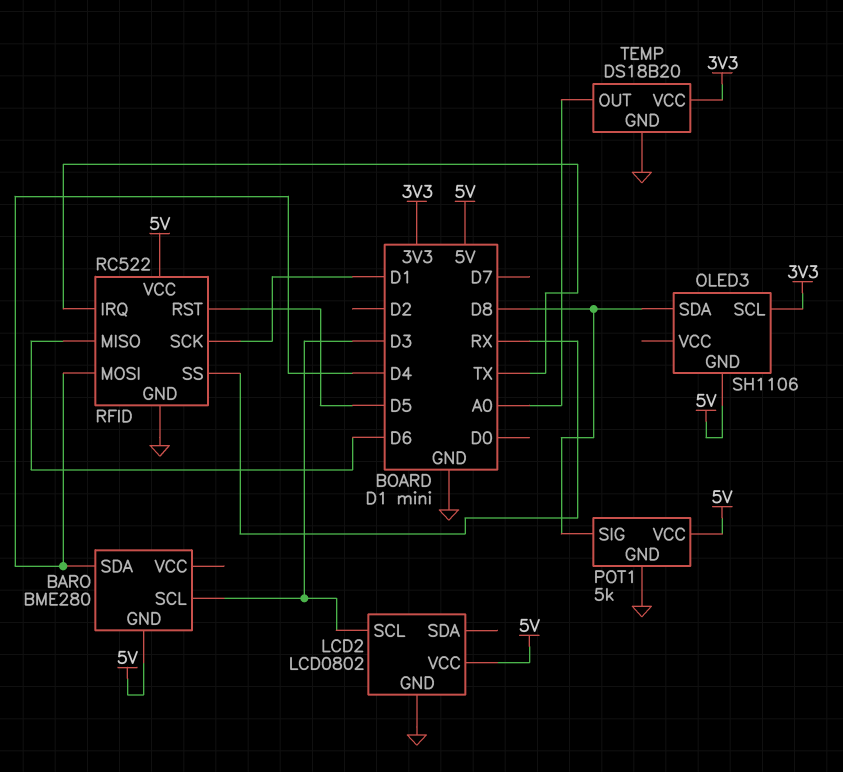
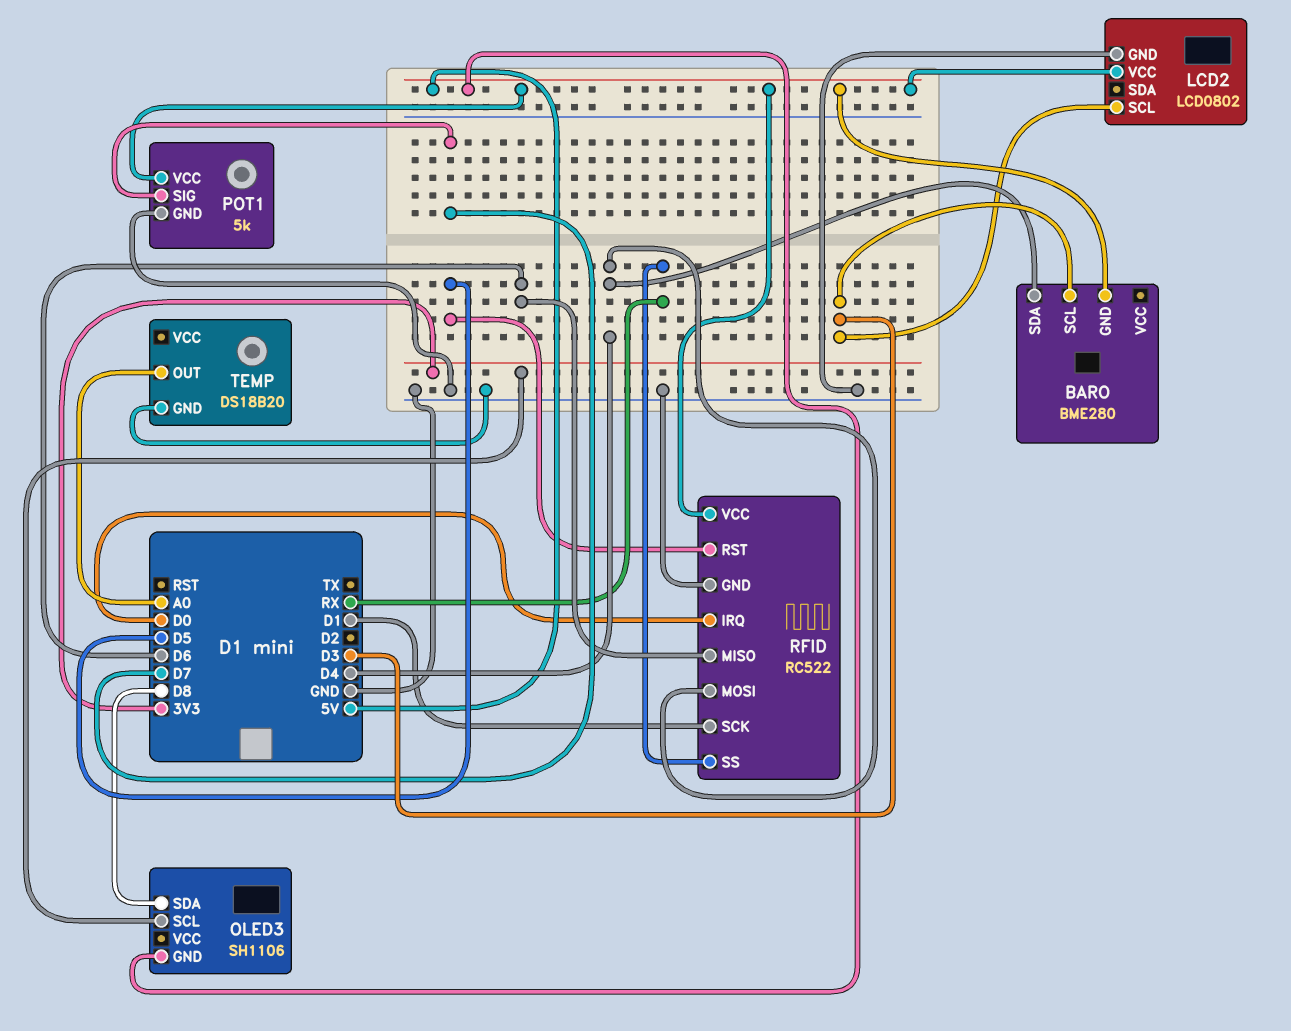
POT1 pin SIG: D8 -> D7
RFID pin IRQ: TX -> D0
TEMP pin VCC: 3V3 -> none

